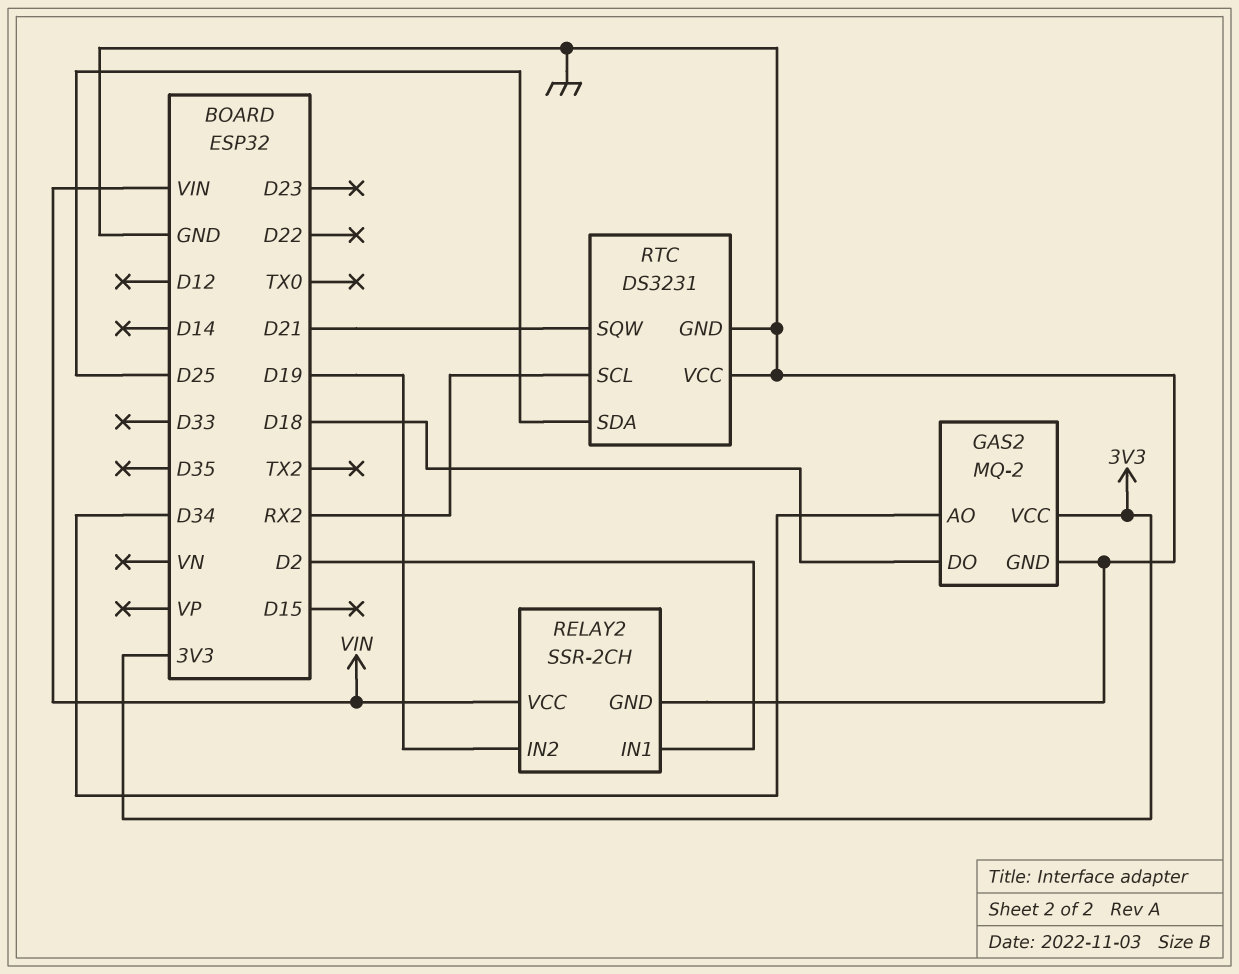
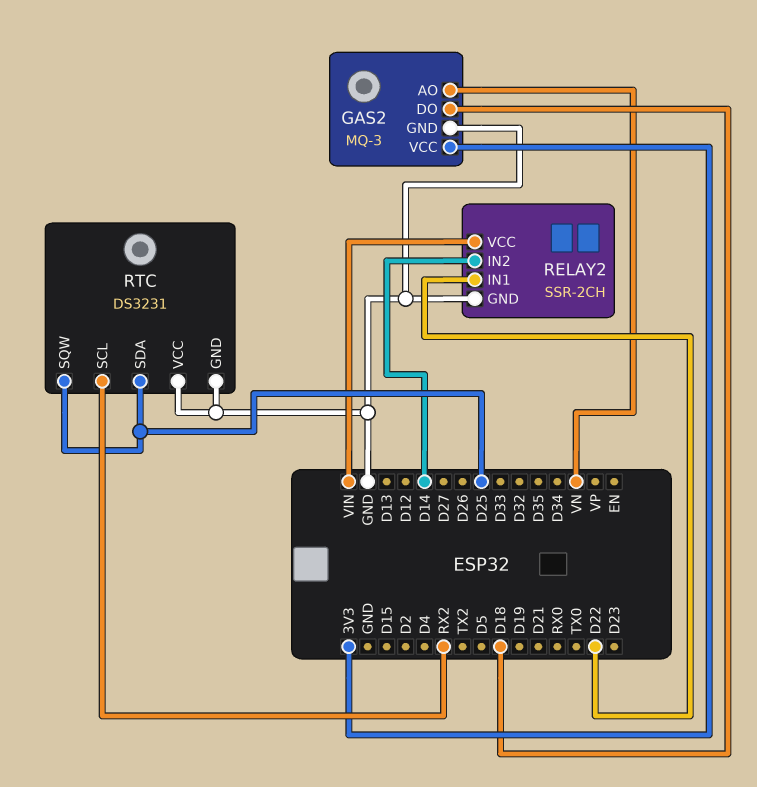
GAS2: MQ-2 -> MQ-3
GAS2 pin AO: D34 -> VN
RELAY2 pin IN1: D2 -> D22
RELAY2 pin IN2: D19 -> D14
RTC pin SQW: D21 -> D25

